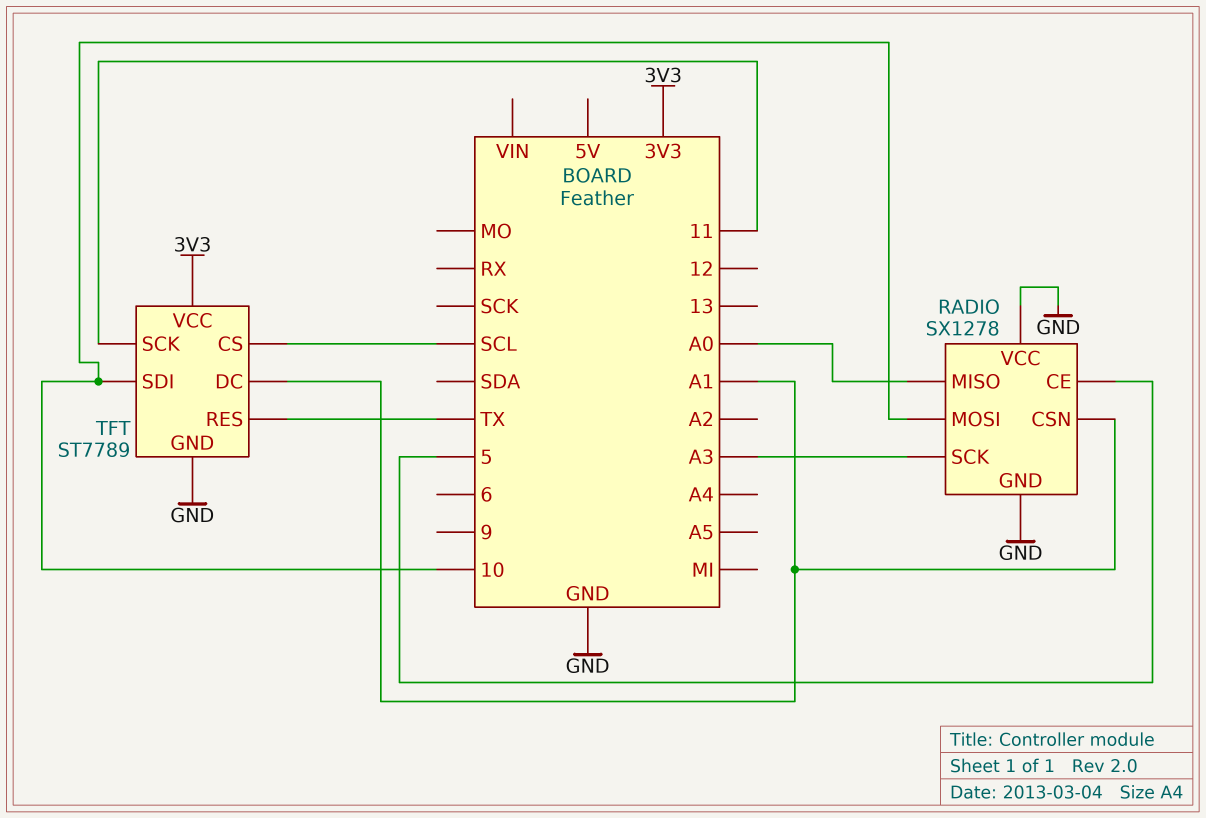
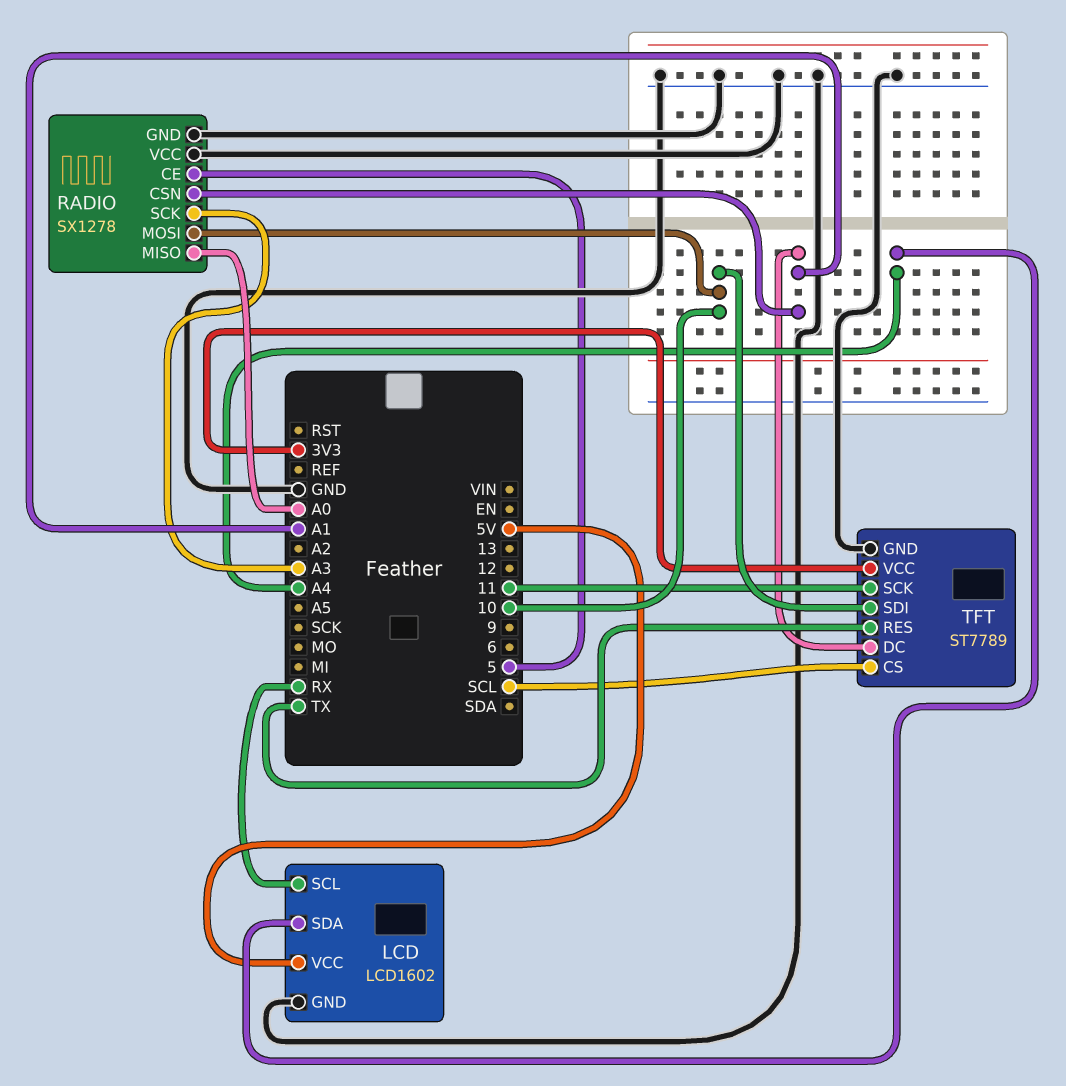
LCD: none -> LCD1602
LCD pin GND: none -> GND
LCD pin SCL: none -> RX
LCD pin SDA: none -> A4
LCD pin VCC: none -> 5V

